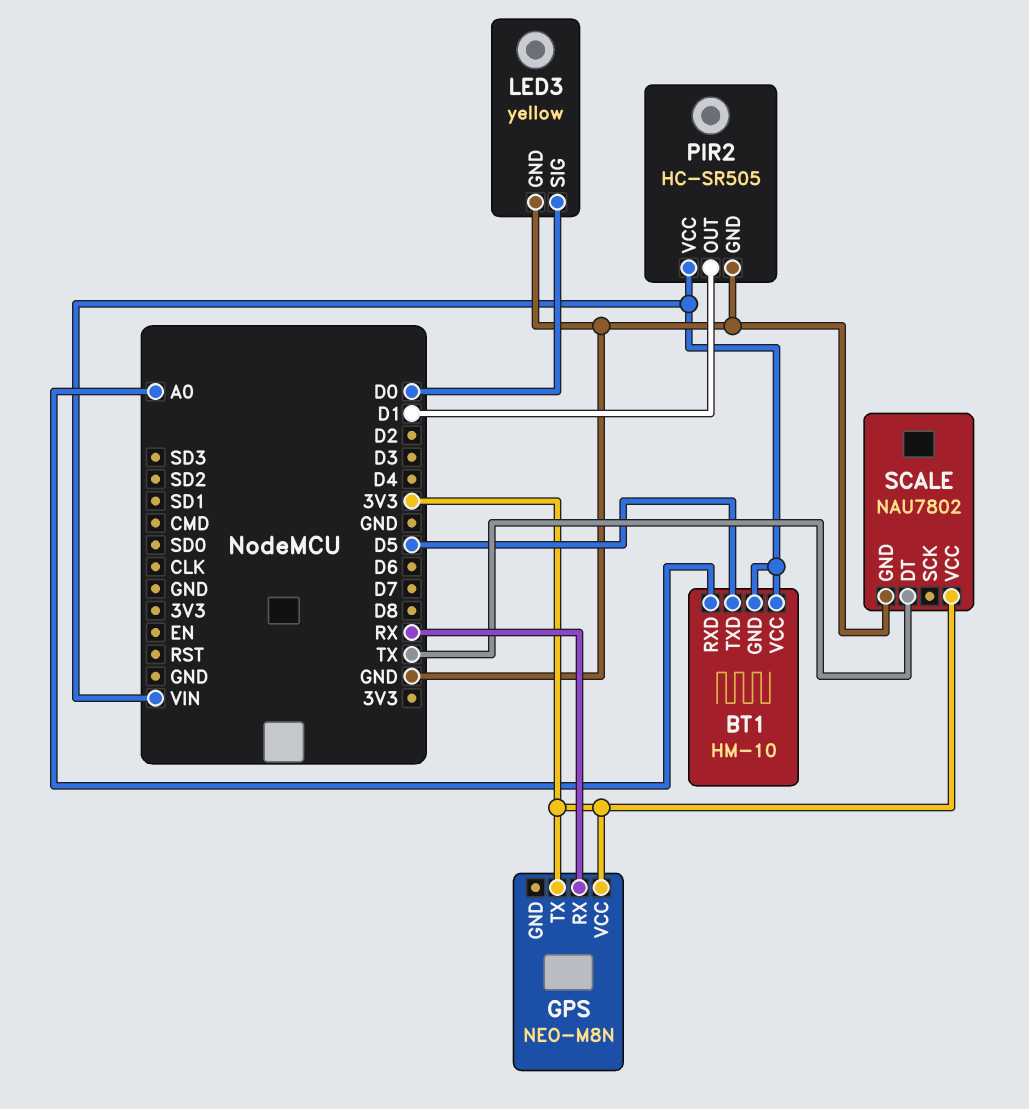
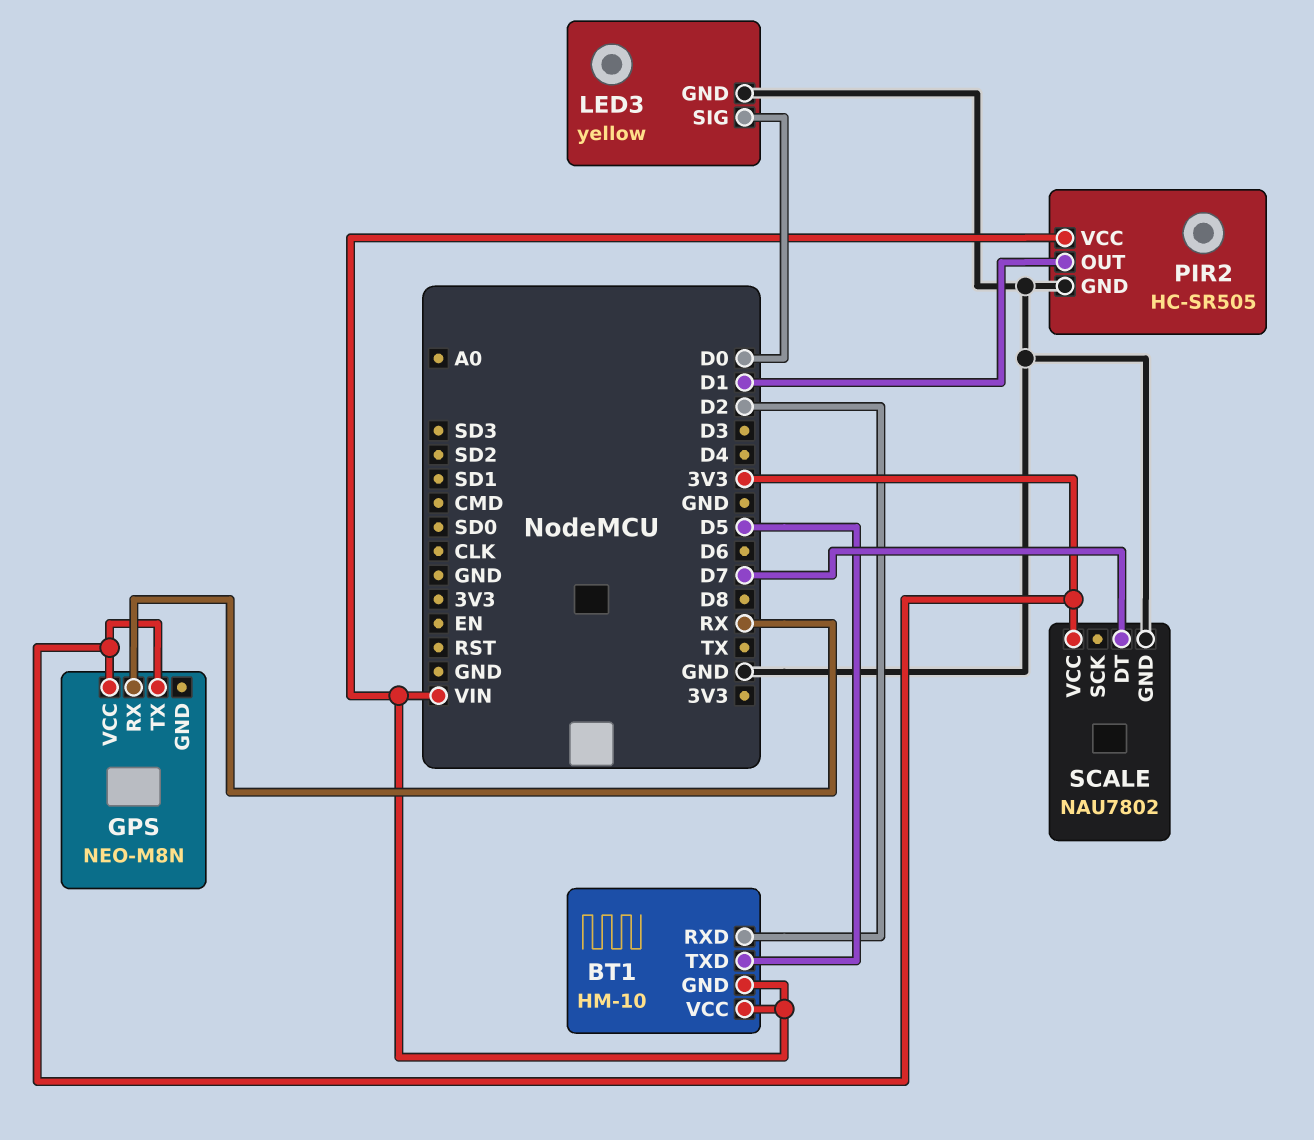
BT1 pin RXD: A0 -> D2
SCALE pin DT: TX -> D7

